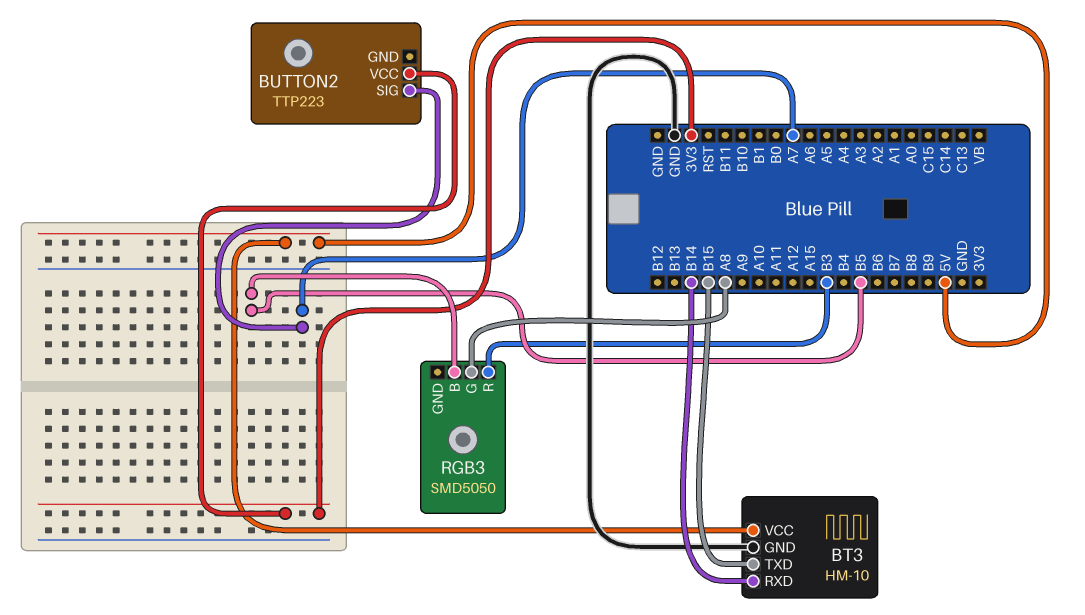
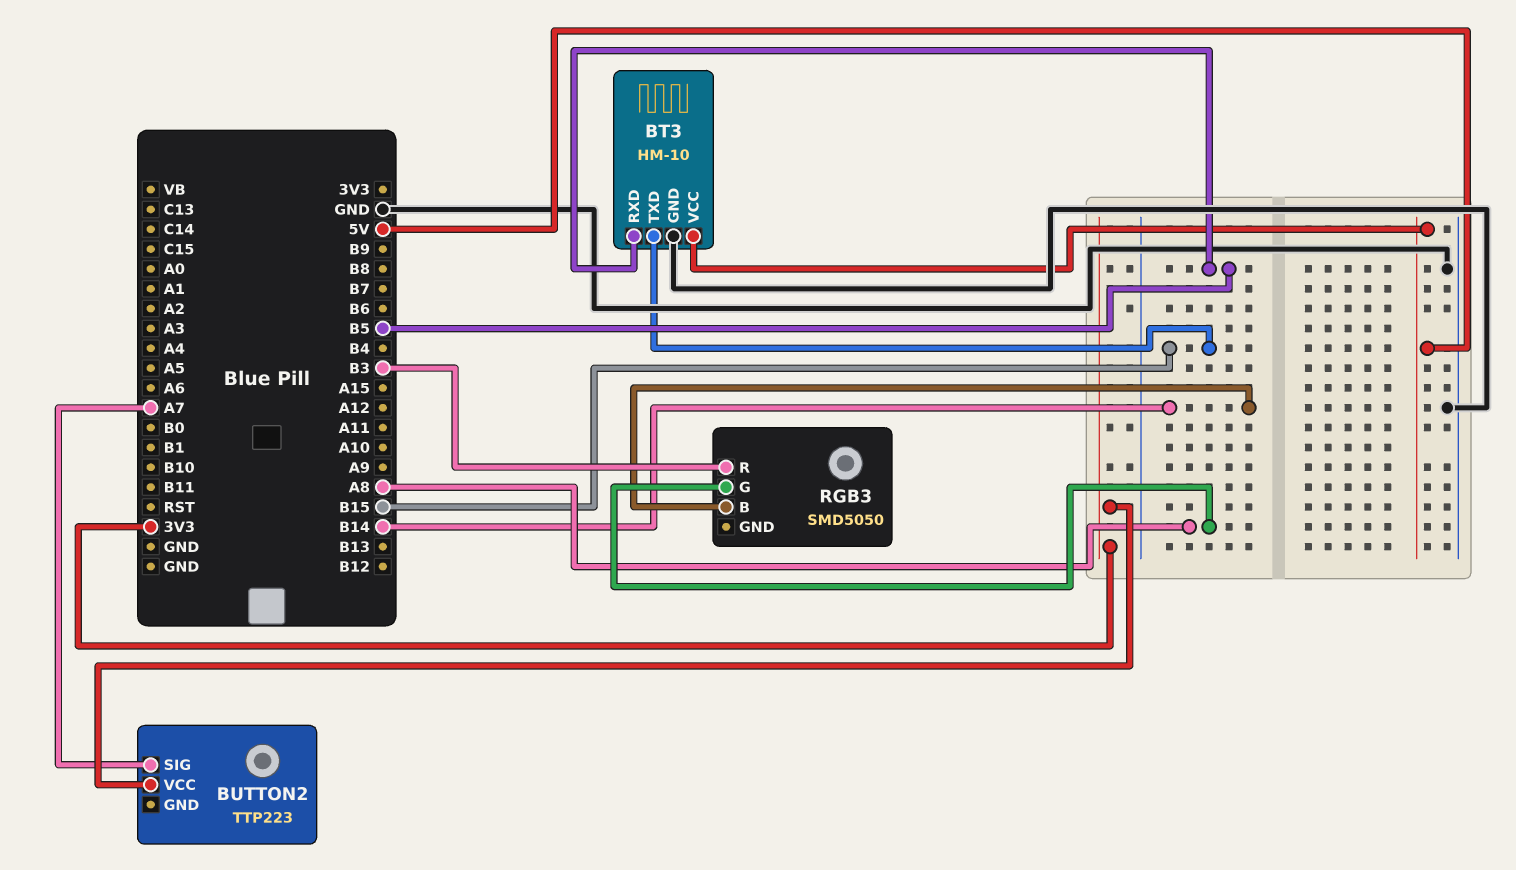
BT3 pin RXD: B14 -> B5
RGB3 pin B: B5 -> B14

